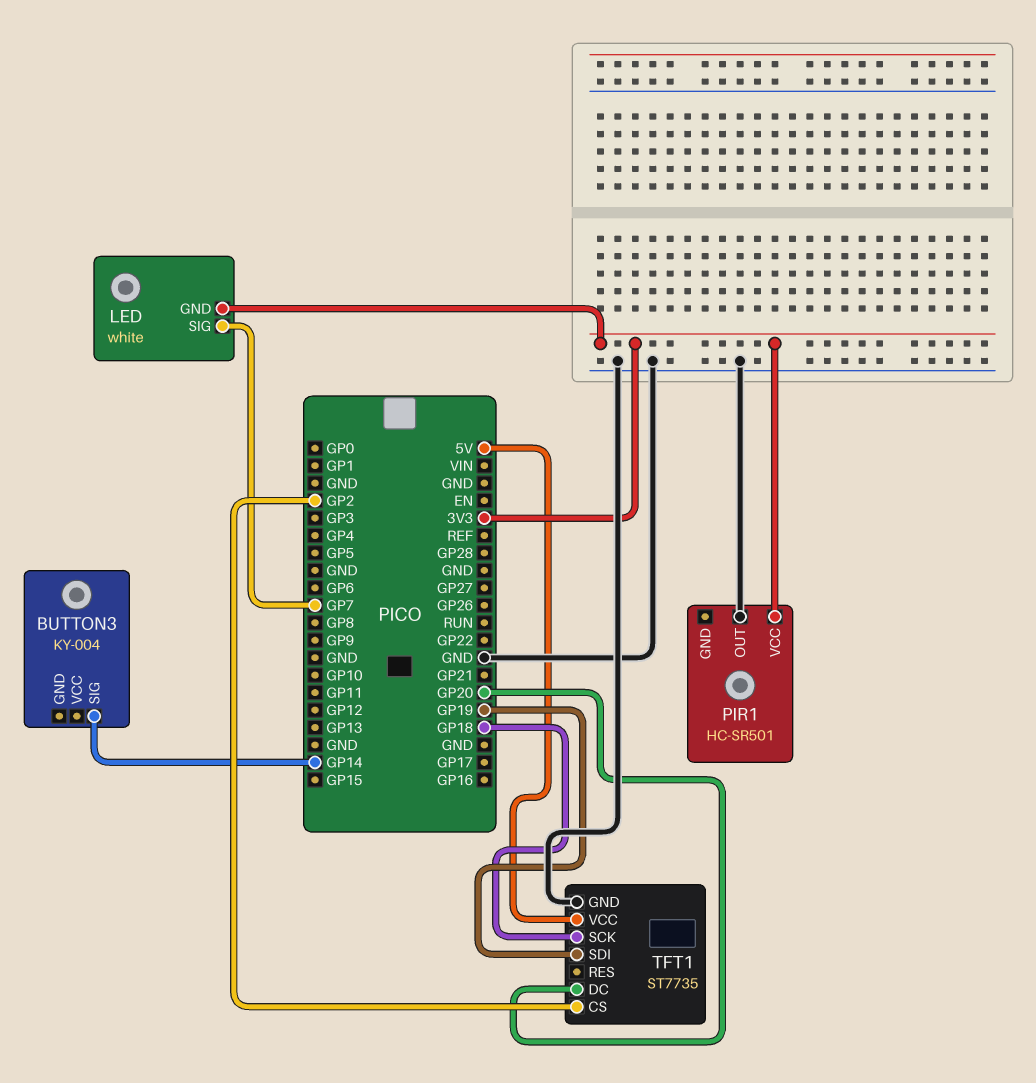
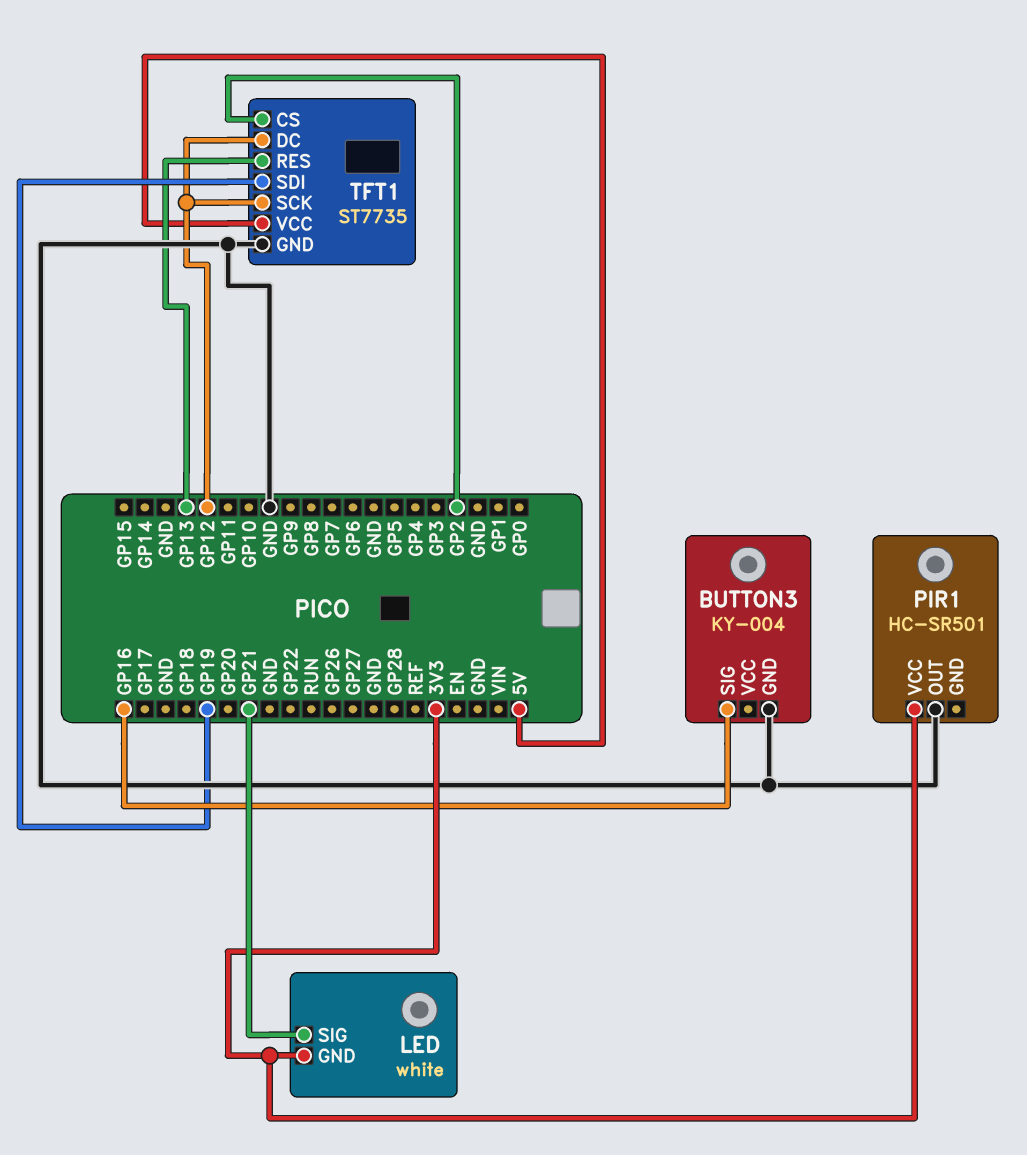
BUTTON3 pin GND: none -> GND
BUTTON3 pin SIG: GP14 -> GP16
LED pin SIG: GP7 -> GP21
TFT1 pin DC: GP20 -> GP12
TFT1 pin RES: none -> GP13
TFT1 pin SCK: GP18 -> GP12

